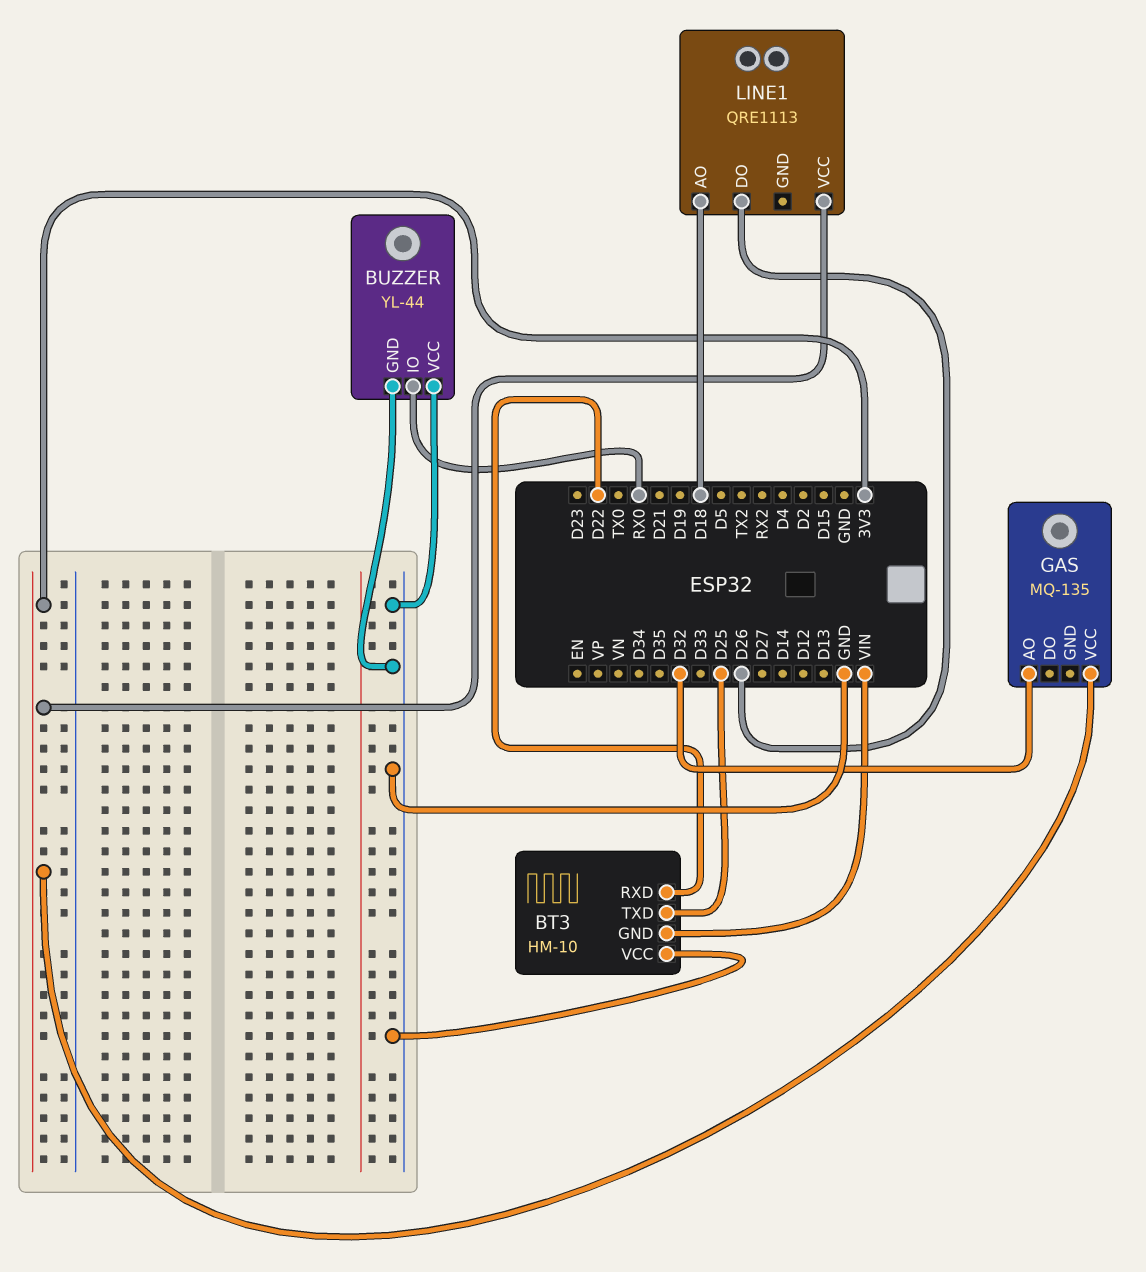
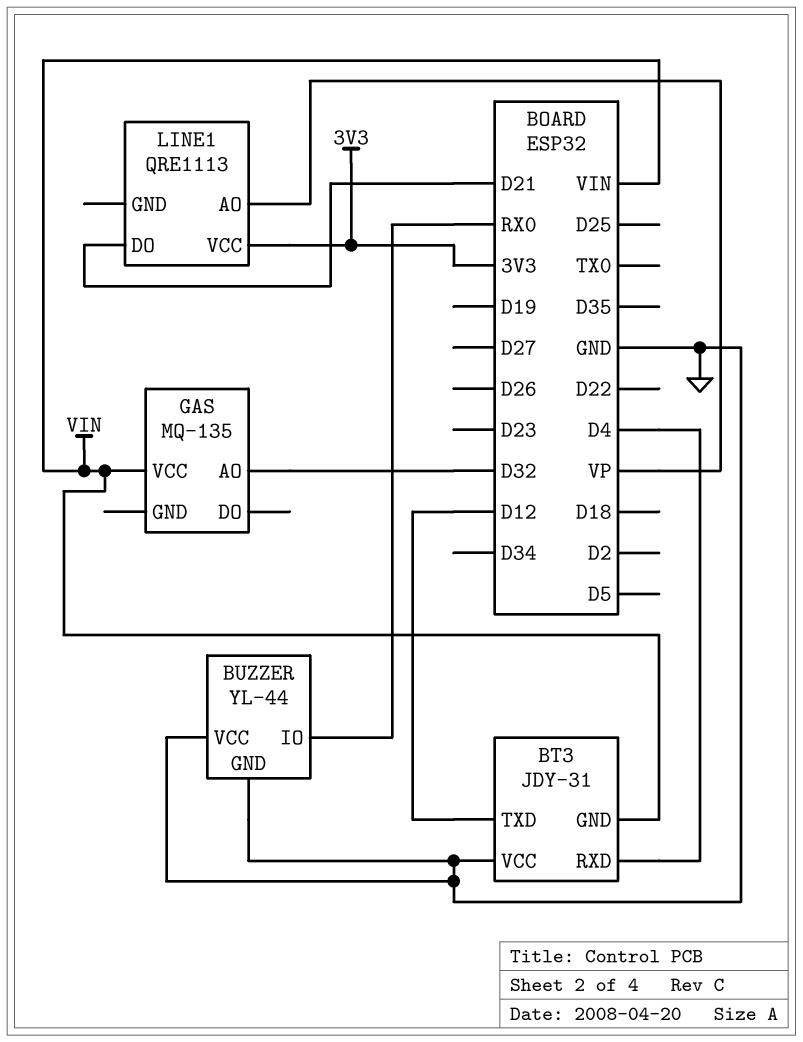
BT3: HM-10 -> JDY-31
BT3 pin RXD: D22 -> D4
BT3 pin TXD: D25 -> D12
GAS pin VCC: 3V3 -> VIN
LINE1 pin AO: D18 -> VP
LINE1 pin DO: D26 -> D21

